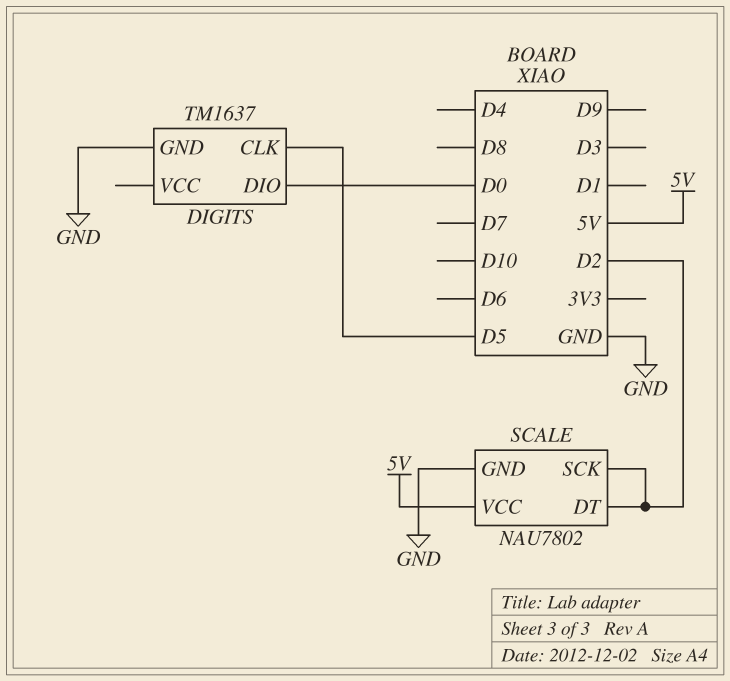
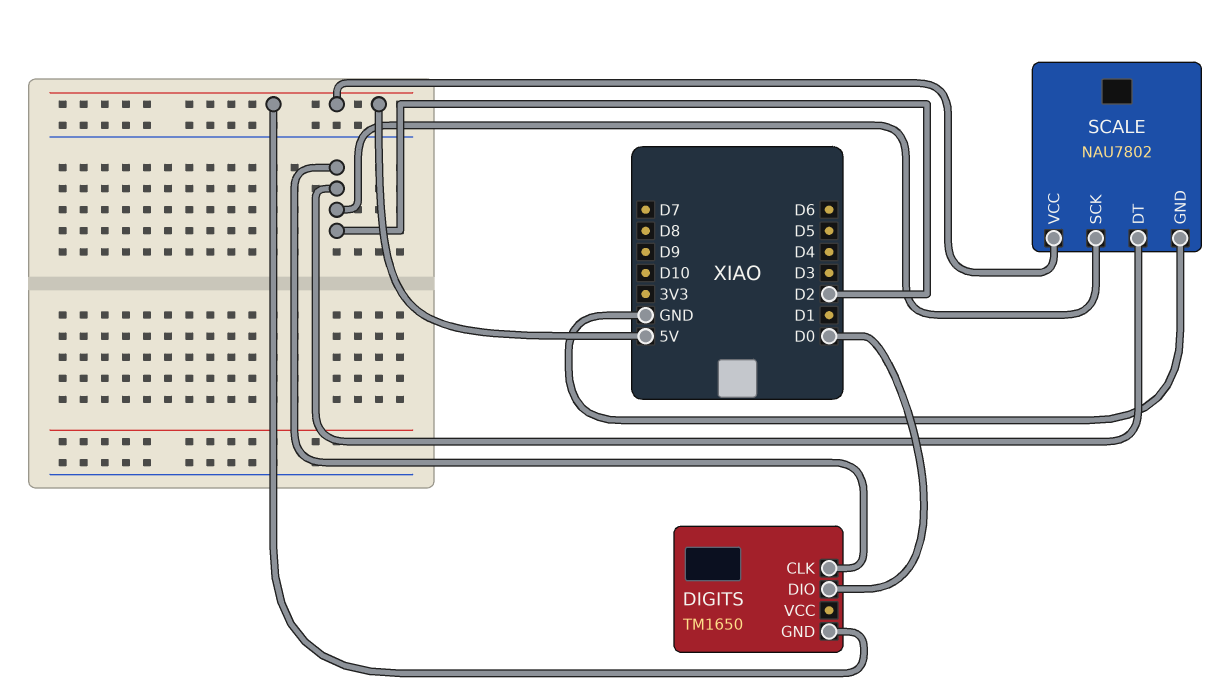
DIGITS: TM1637 -> TM1650
DIGITS pin CLK: D5 -> D2
DIGITS pin GND: GND -> 5V

